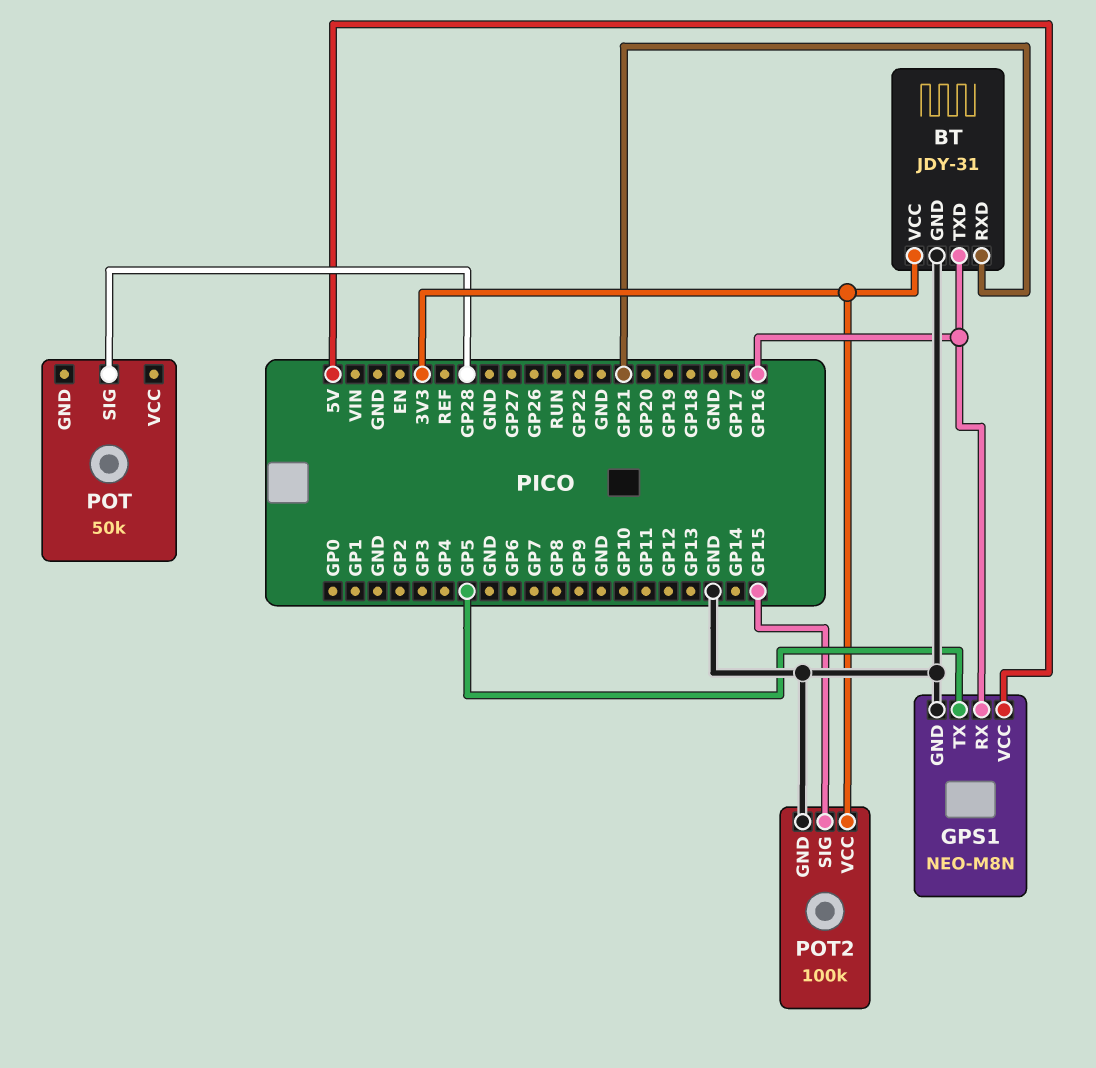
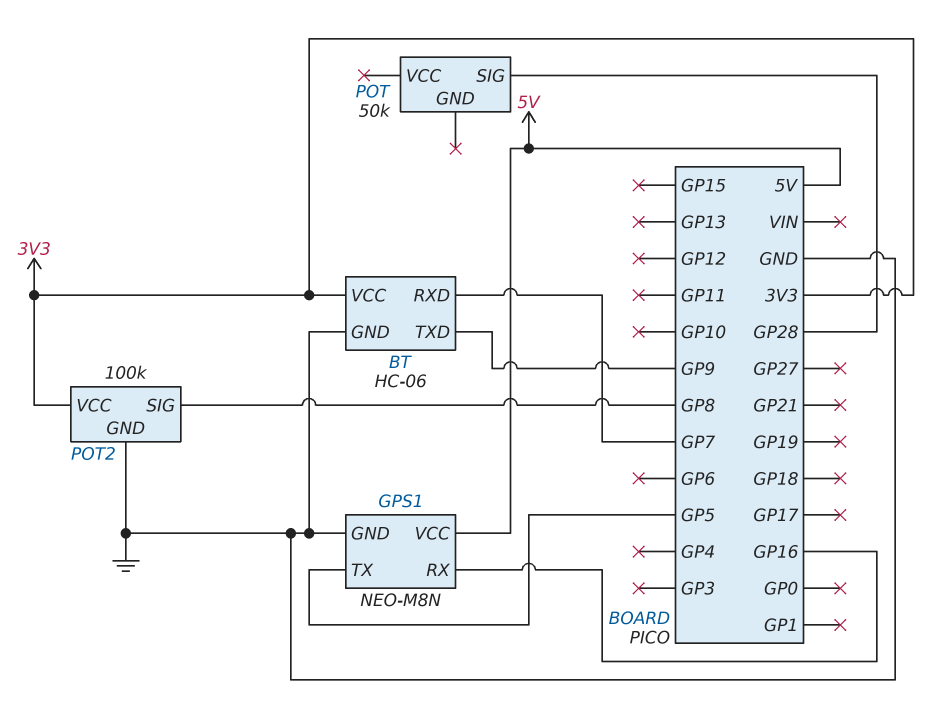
BT: JDY-31 -> HC-06
BT pin RXD: GP21 -> GP7
BT pin TXD: GP16 -> GP9
POT2 pin SIG: GP15 -> GP8

